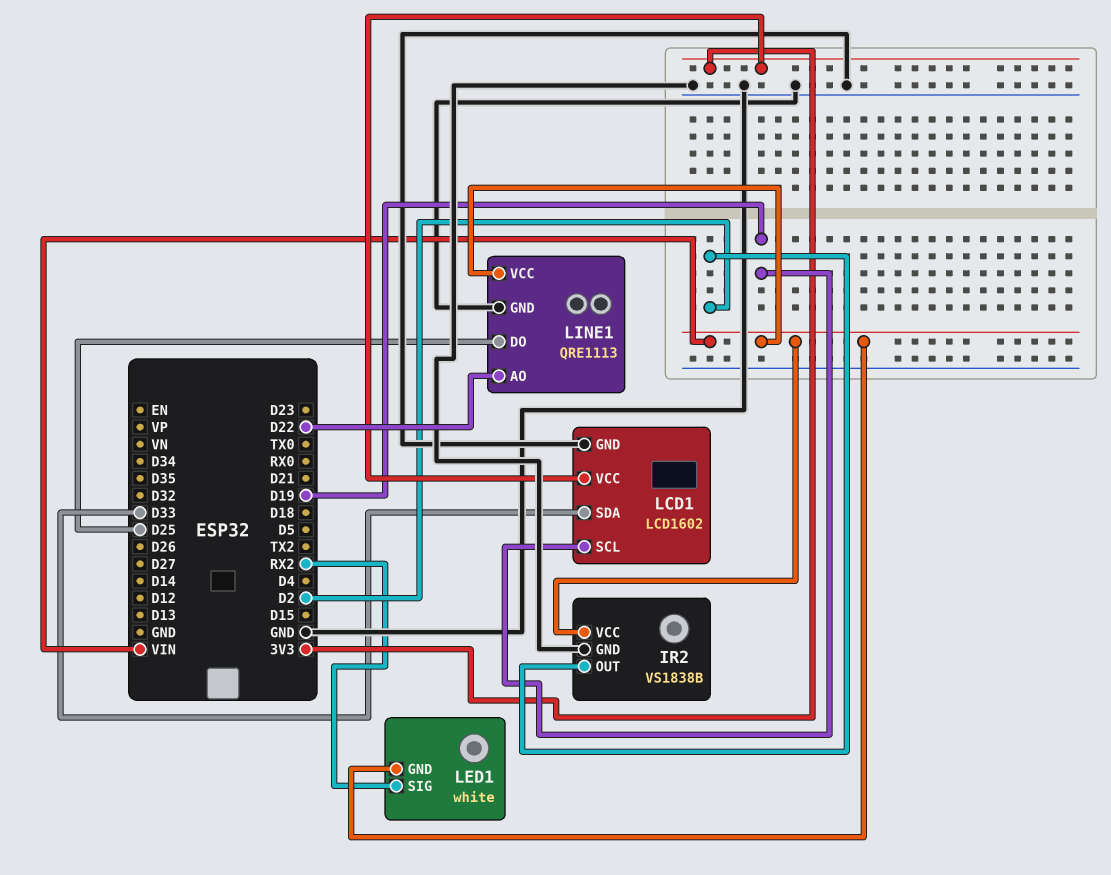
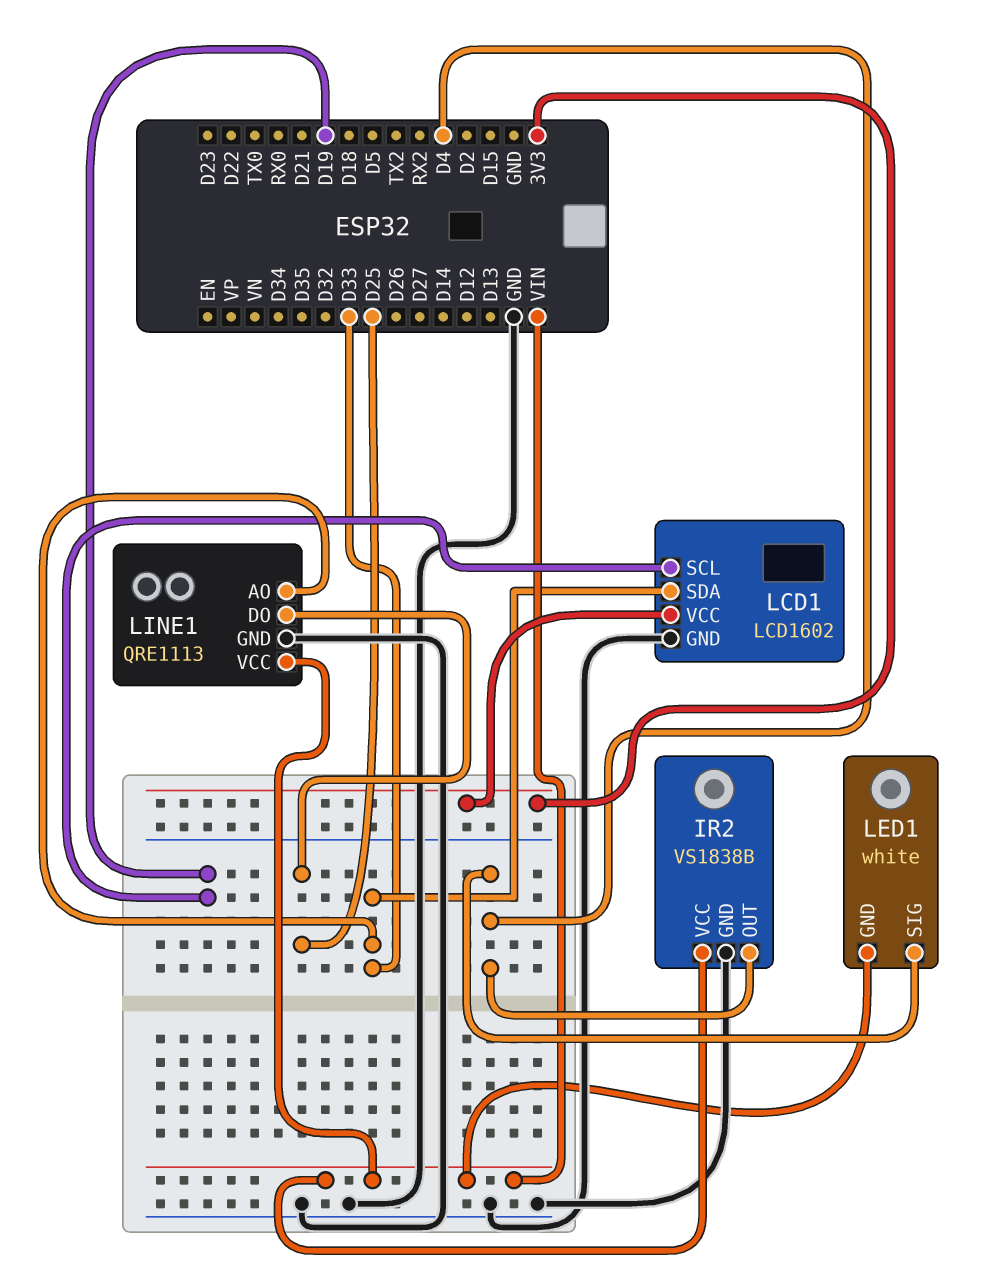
IR2 pin OUT: D2 -> D4
LED1 pin SIG: RX2 -> D4
LINE1 pin AO: D22 -> D33

